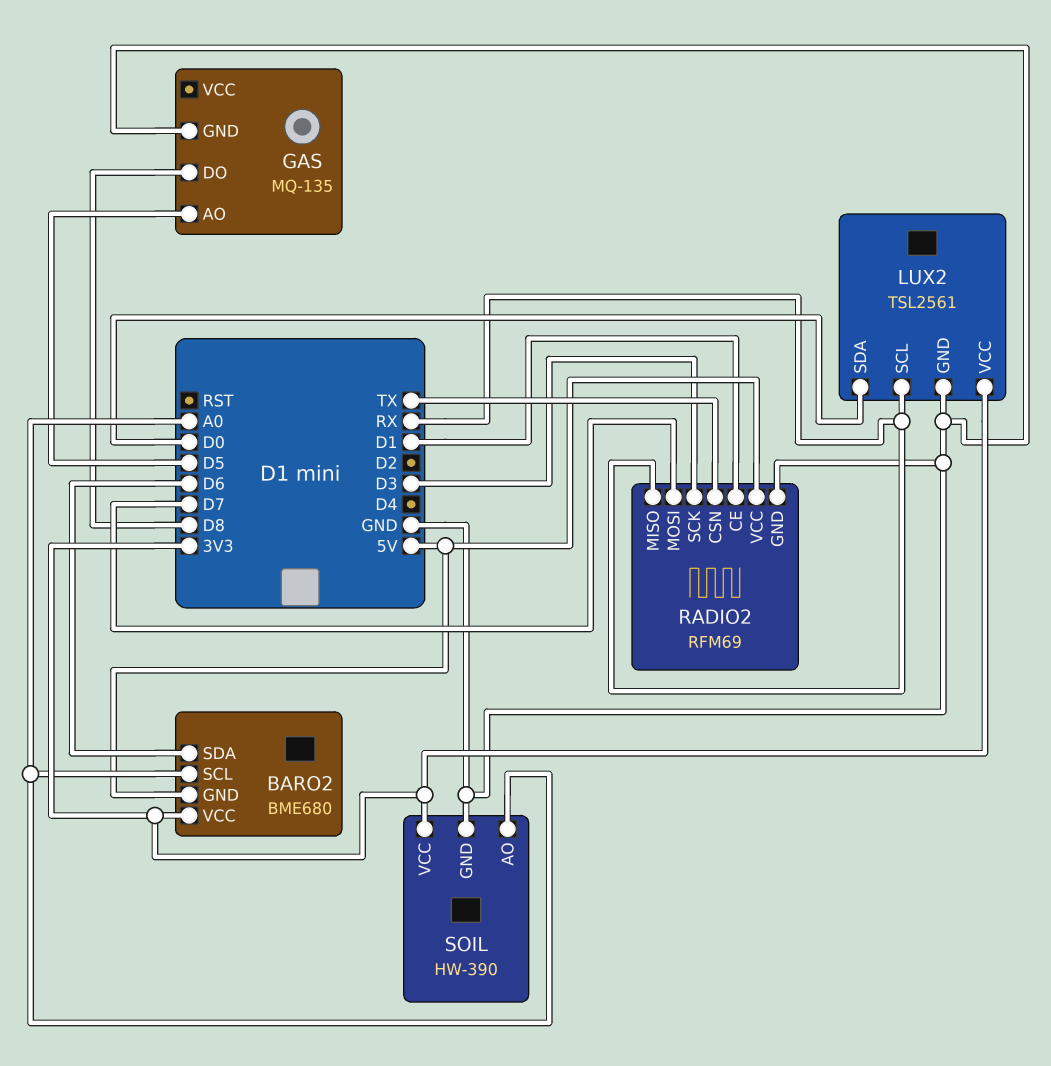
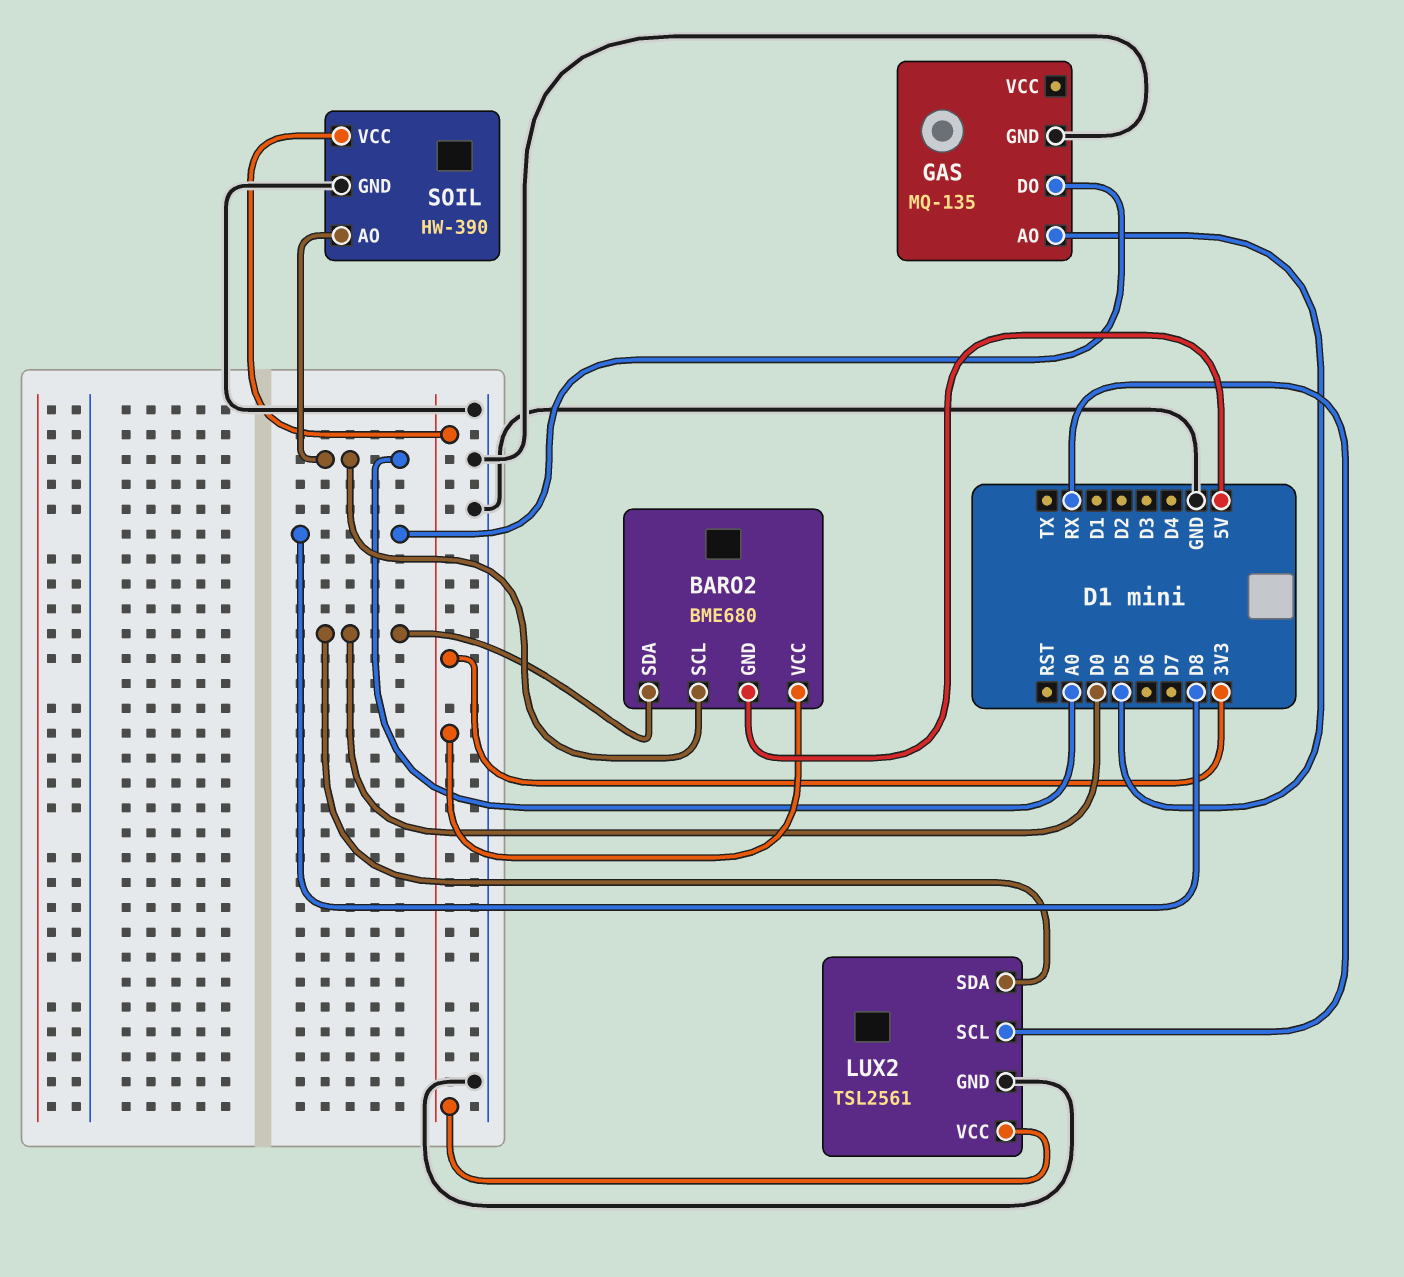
BARO2 pin SDA: D6 -> D0
RADIO2: RFM69 -> none
RADIO2 pin CE: D1 -> none
RADIO2 pin CSN: TX -> none
RADIO2 pin GND: GND -> none
RADIO2 pin MISO: RX -> none
RADIO2 pin MOSI: D7 -> none
RADIO2 pin SCK: D3 -> none
RADIO2 pin VCC: 5V -> none

